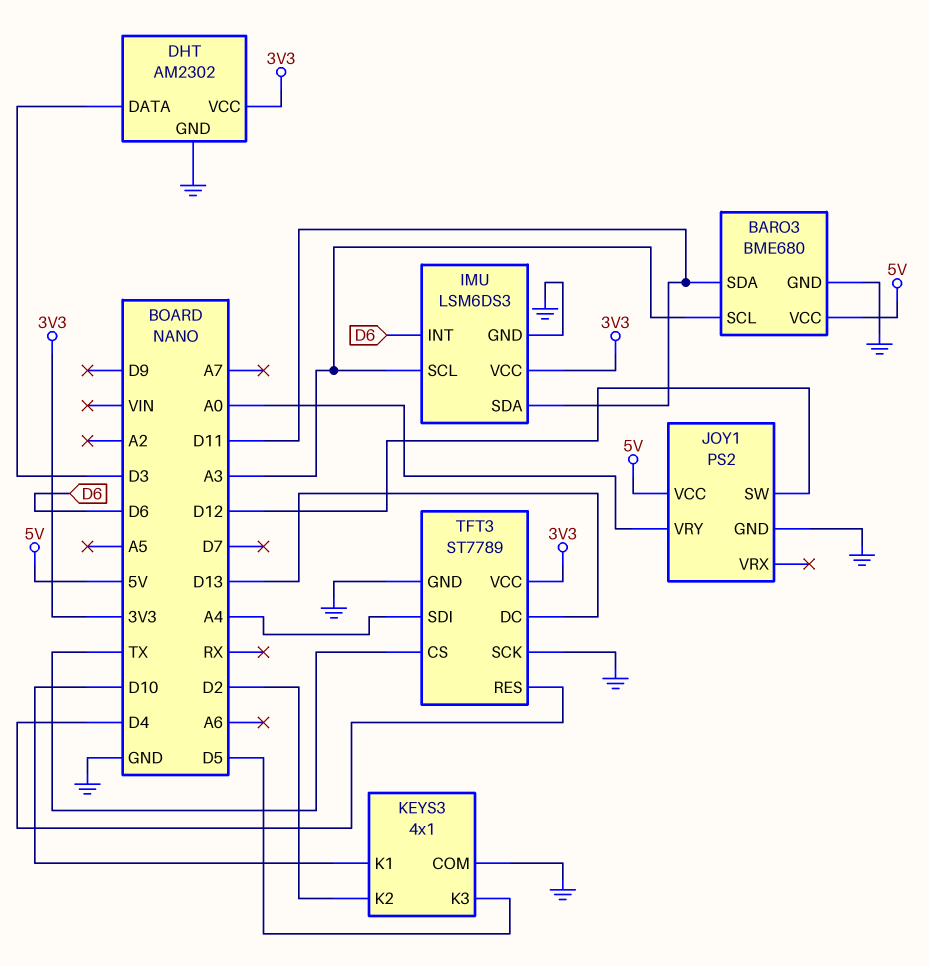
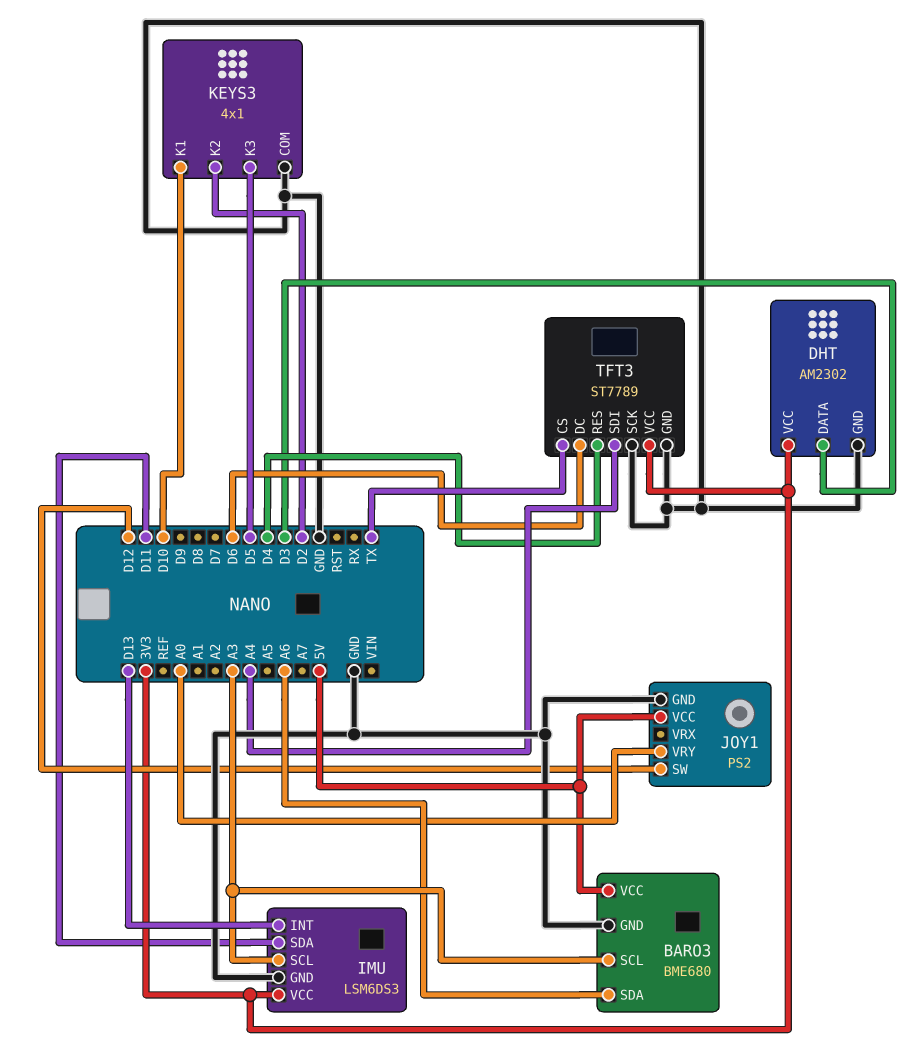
BARO3 pin SDA: D11 -> A6
IMU pin INT: D6 -> D13
TFT3 pin DC: D13 -> D6

